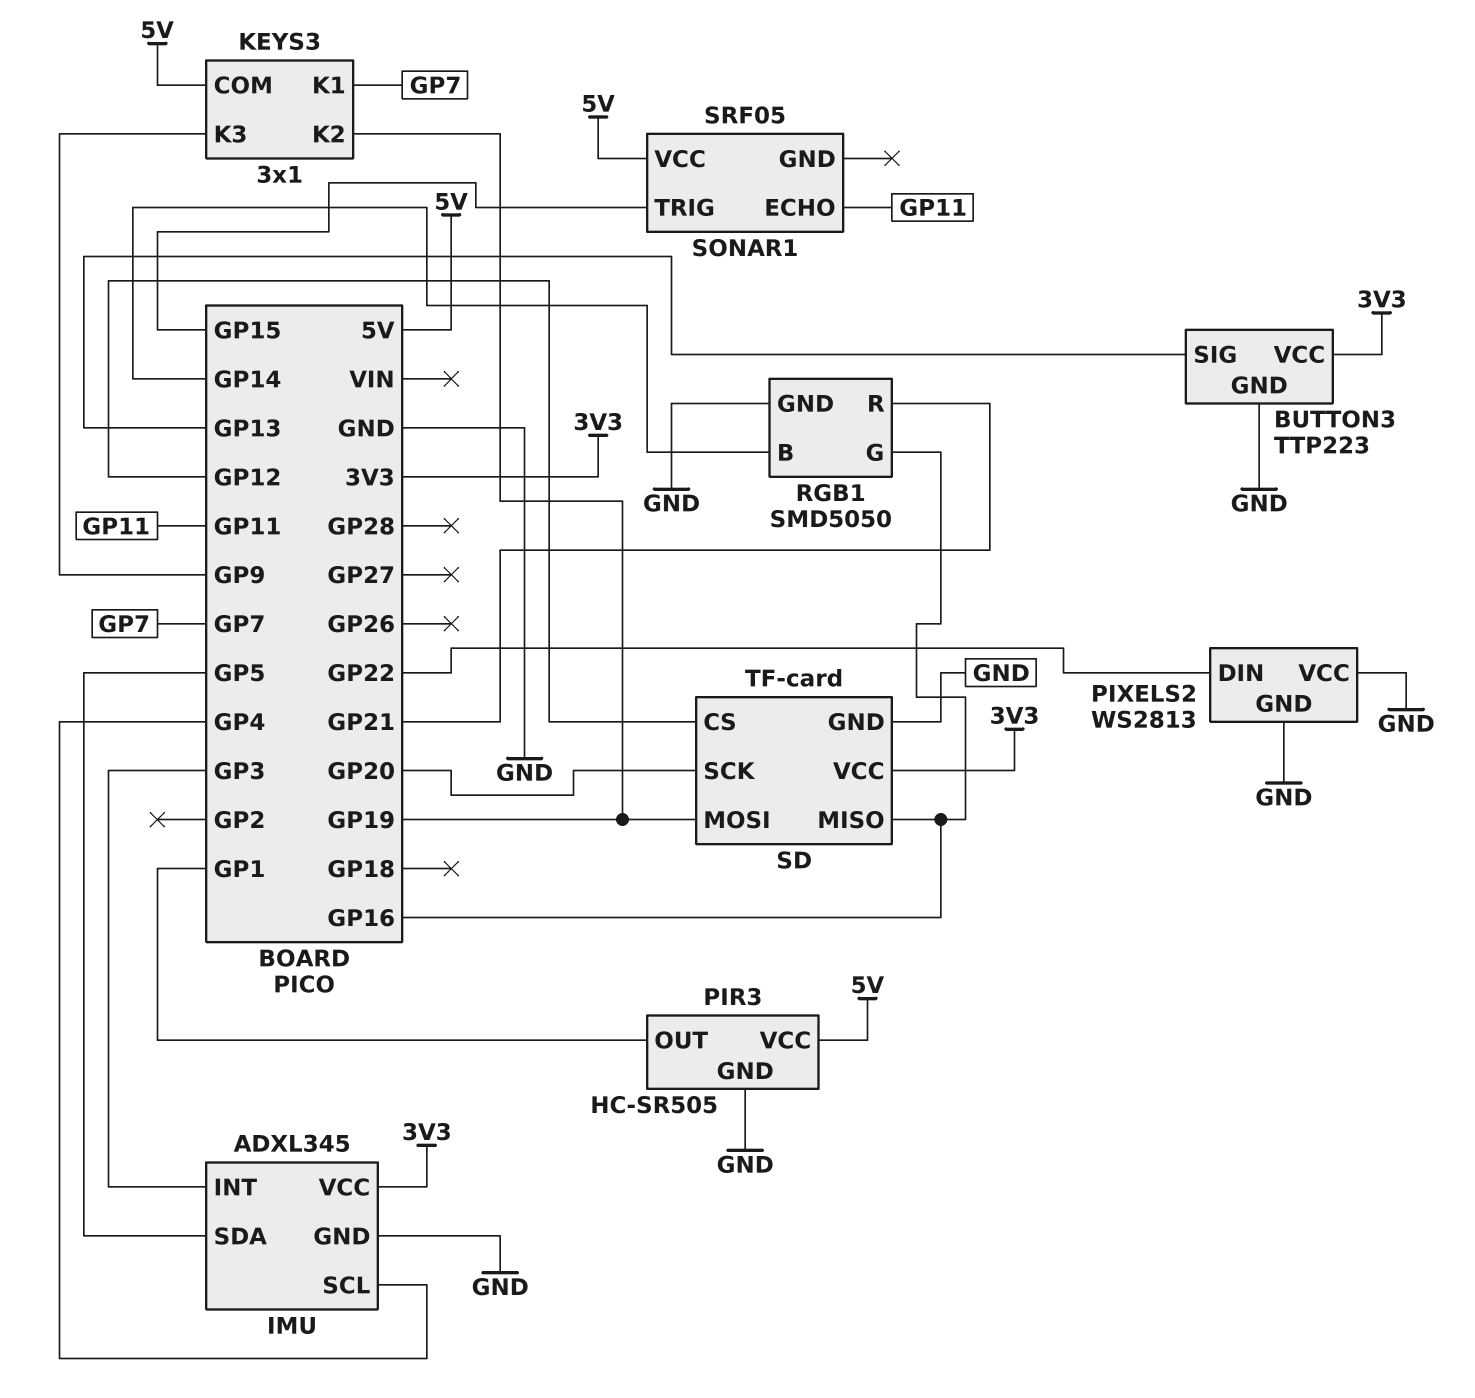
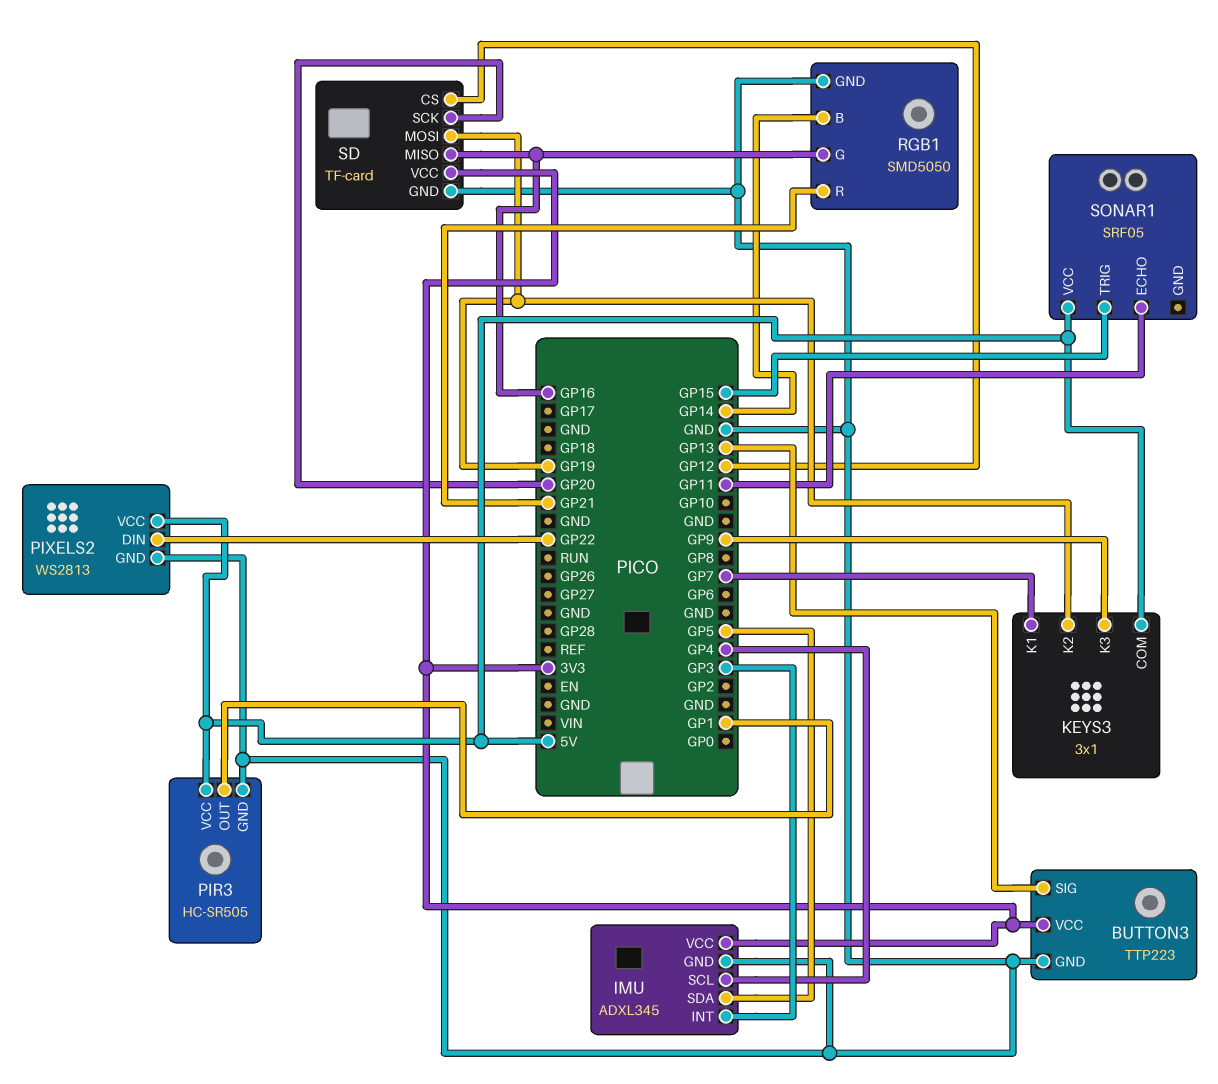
PIXELS2 pin VCC: GND -> 5V

